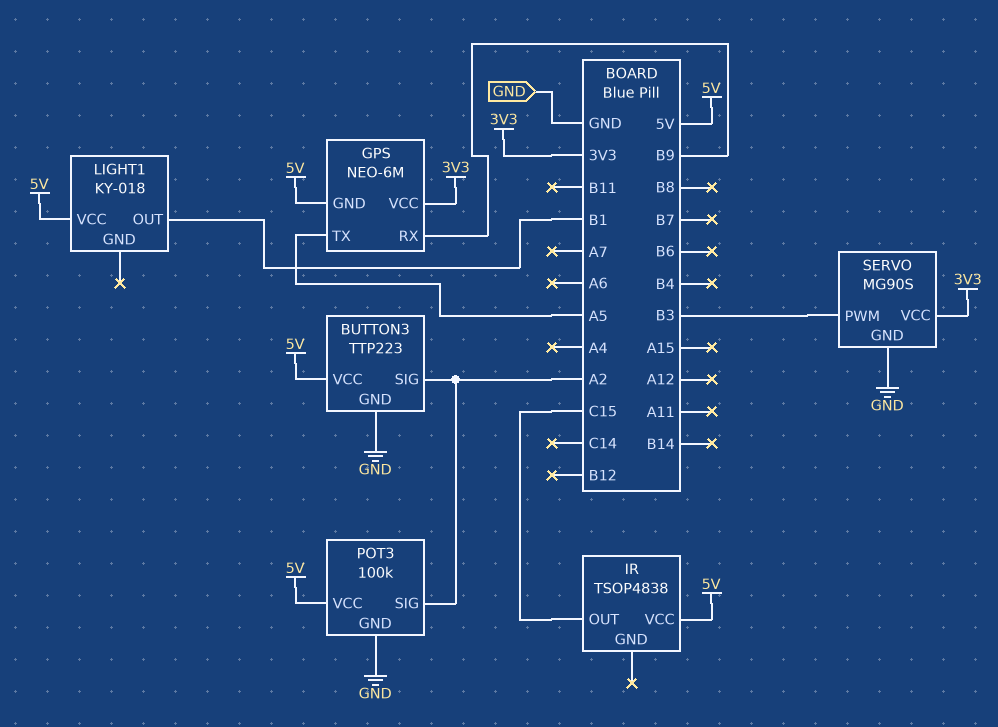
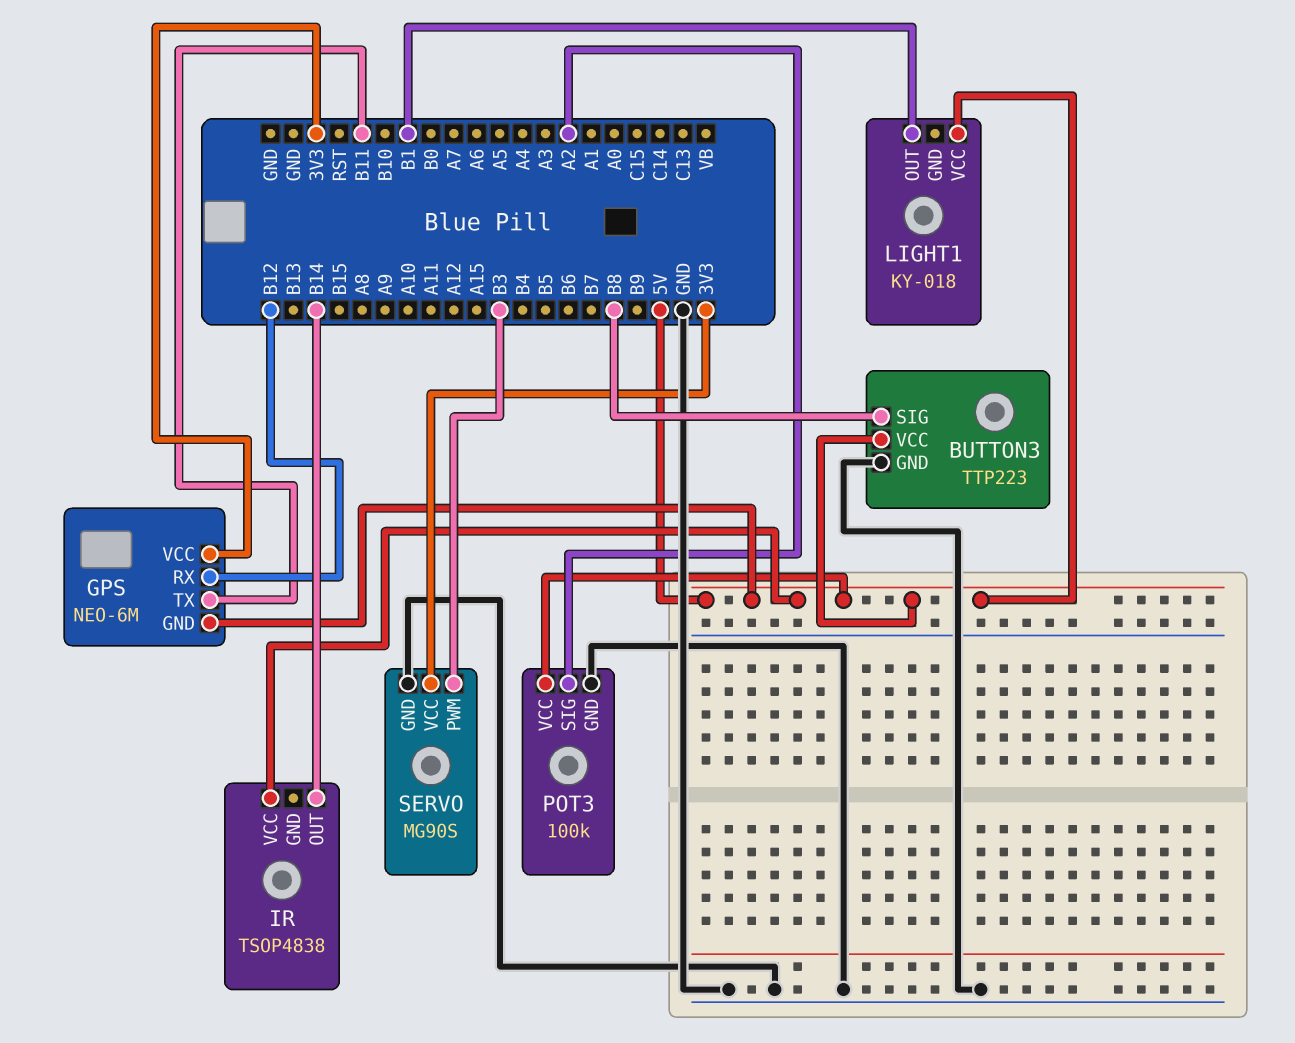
BUTTON3 pin SIG: A2 -> B8
GPS pin RX: B9 -> B12
GPS pin TX: A5 -> B11
IR pin OUT: C15 -> B14

